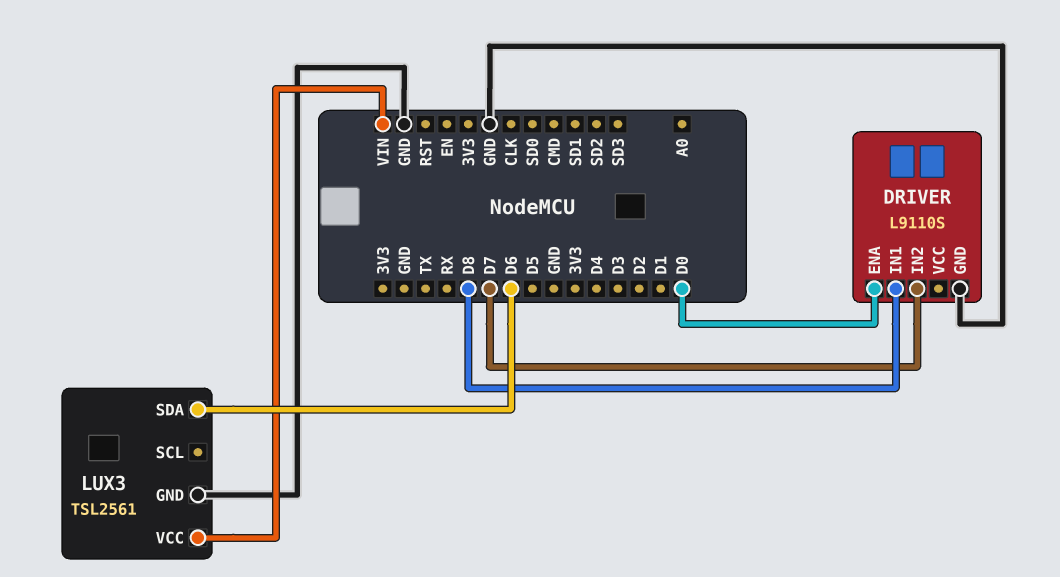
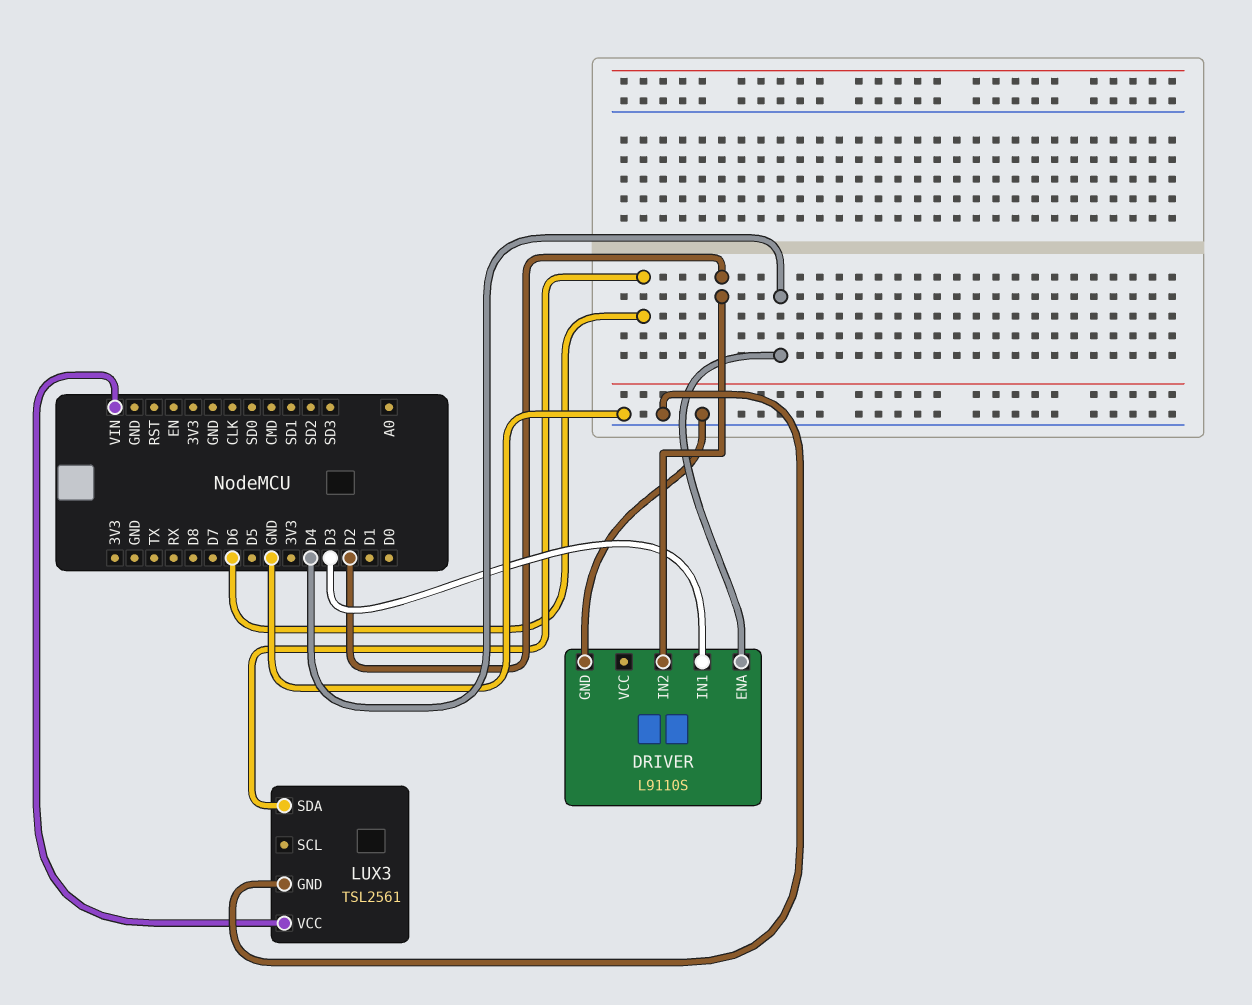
DRIVER pin ENA: D0 -> D4
DRIVER pin IN1: D8 -> D3
DRIVER pin IN2: D7 -> D2

